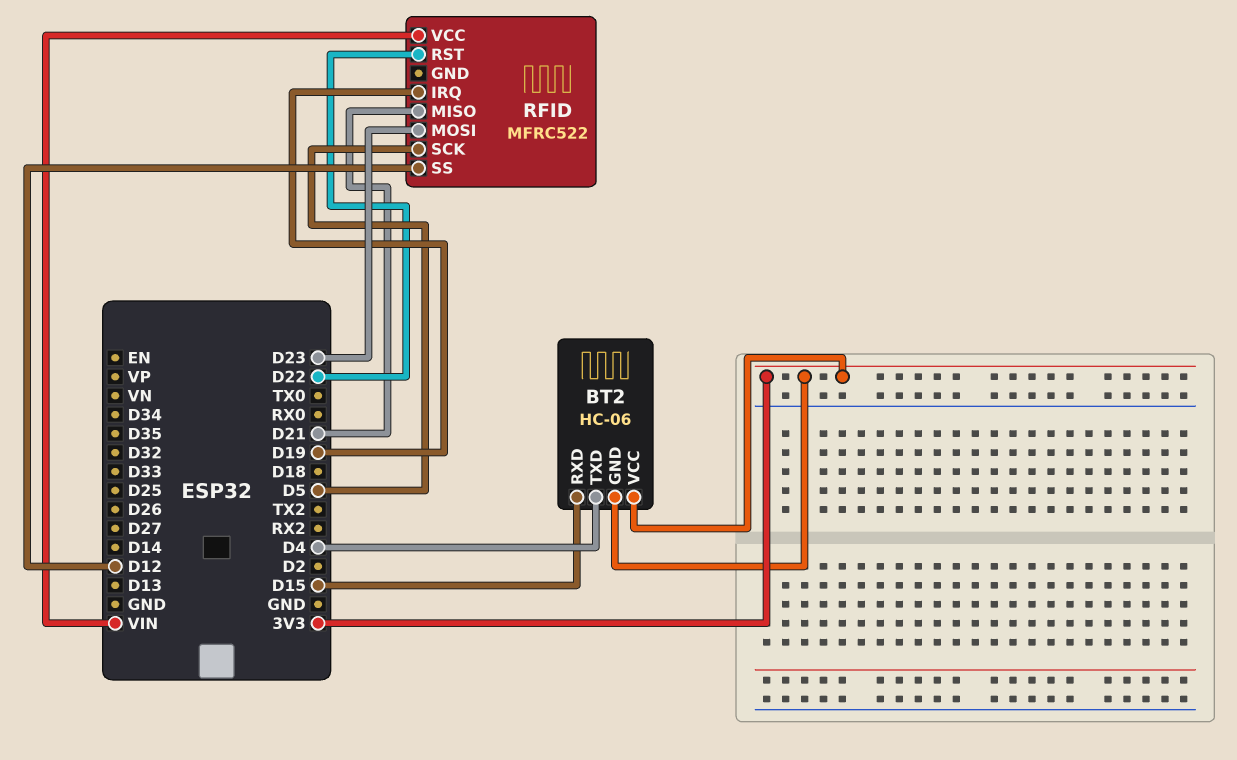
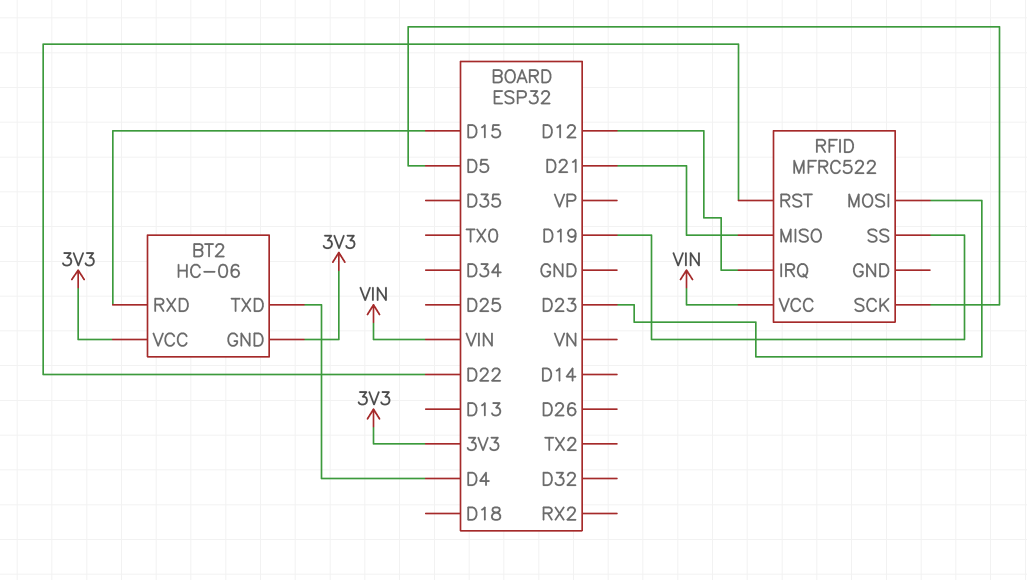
RFID pin IRQ: D19 -> D12
RFID pin SS: D12 -> D19

